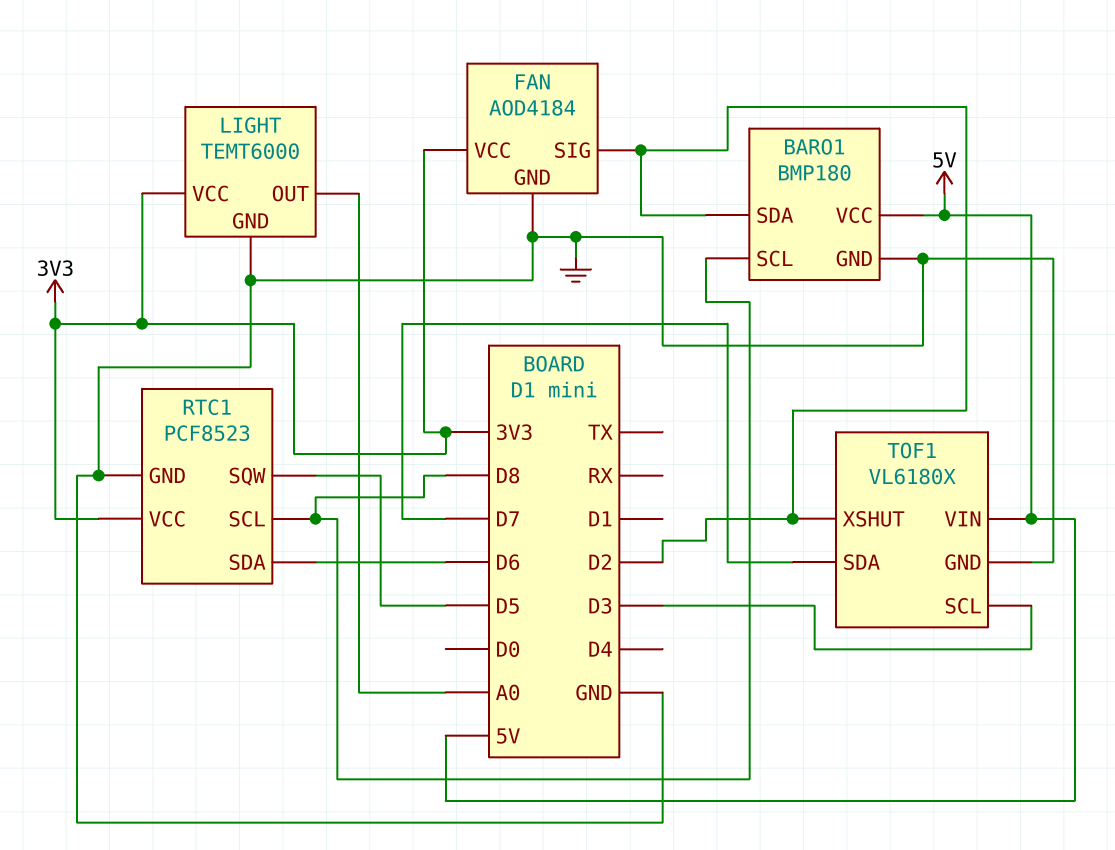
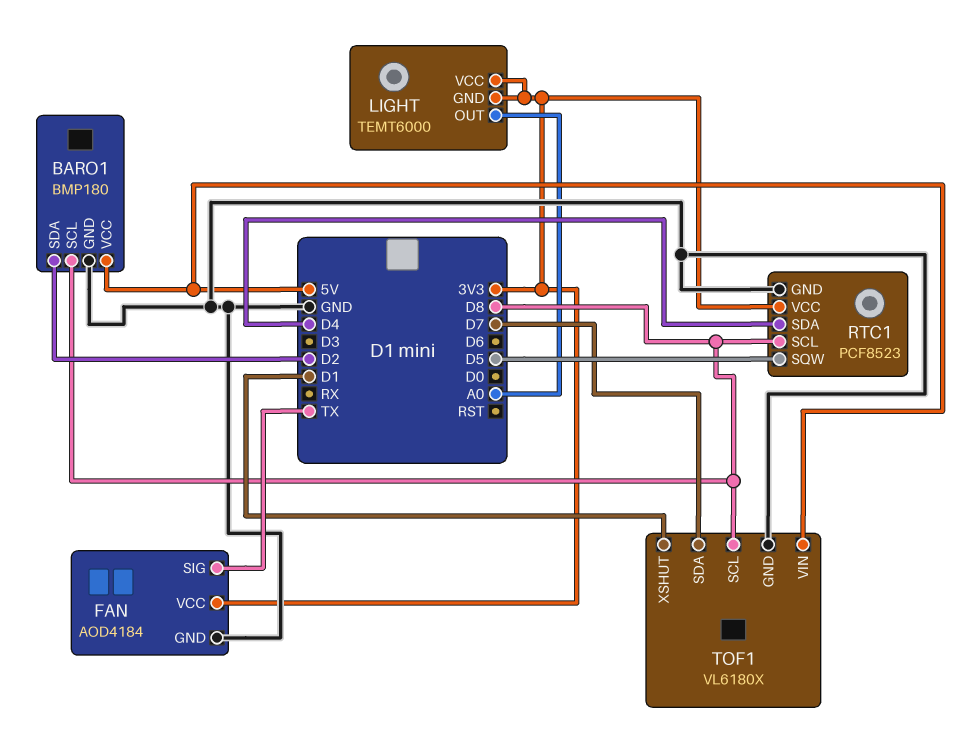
FAN pin SIG: D2 -> TX
LIGHT pin GND: GND -> 3V3
RTC1 pin SDA: D6 -> D4
TOF1 pin SCL: D3 -> D8
TOF1 pin XSHUT: D2 -> D1

